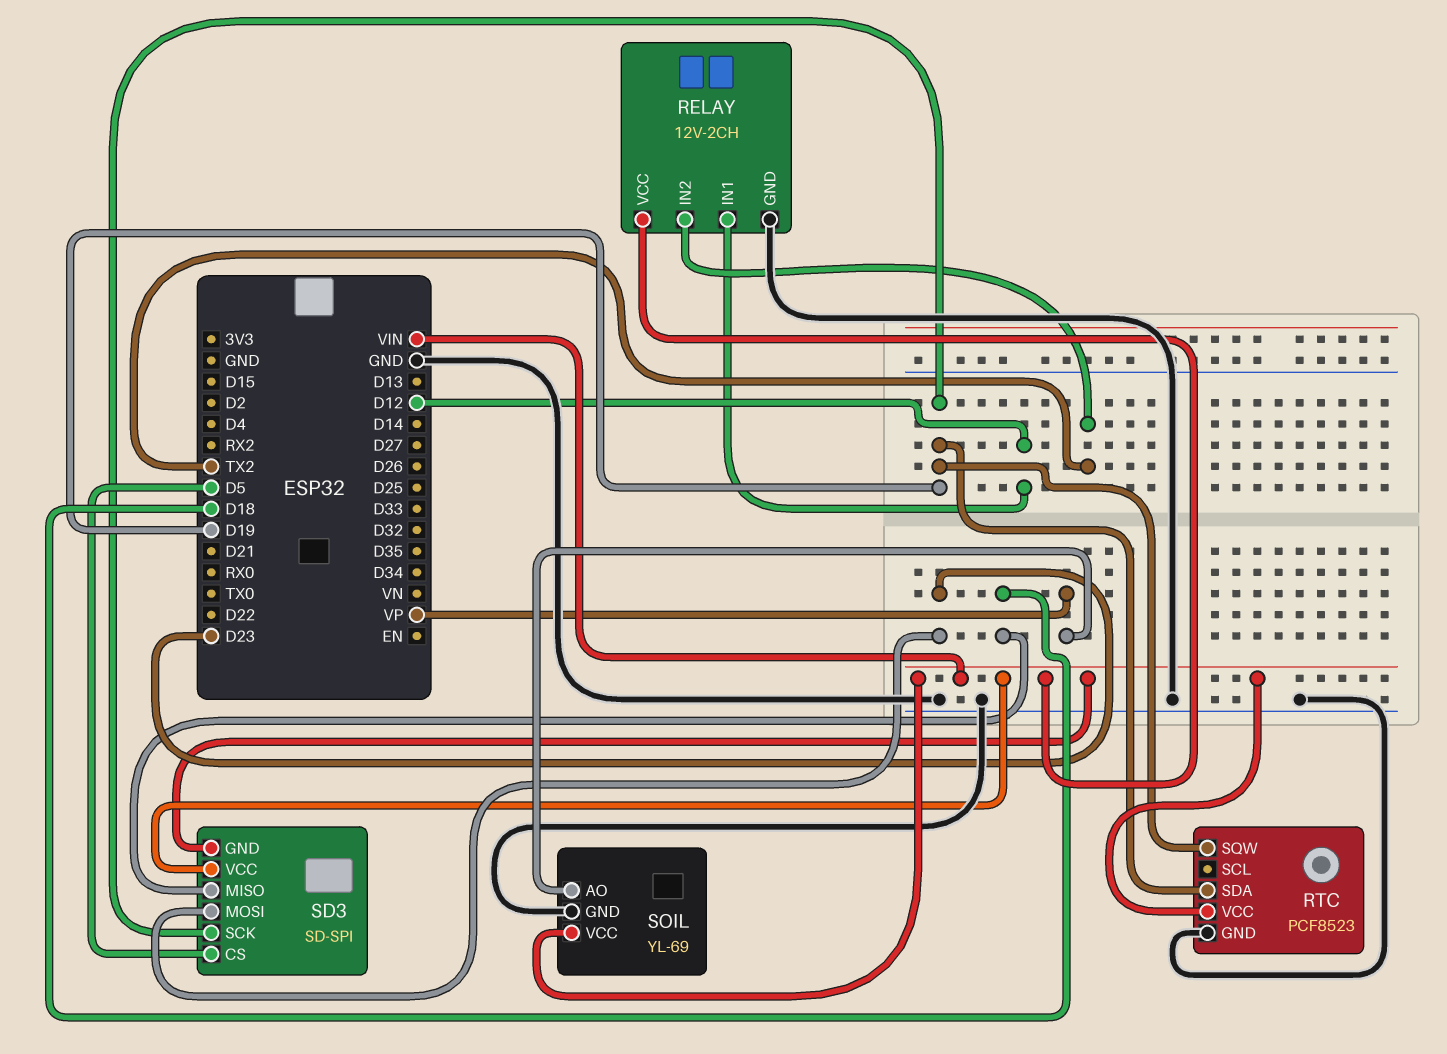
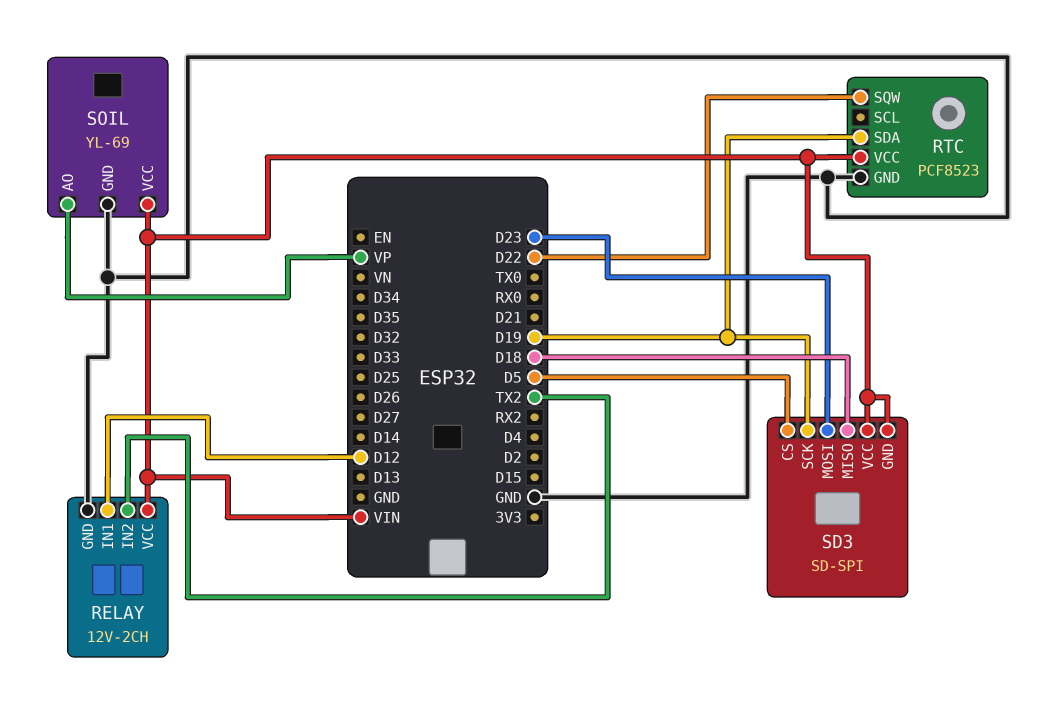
RTC pin SQW: D19 -> D22

